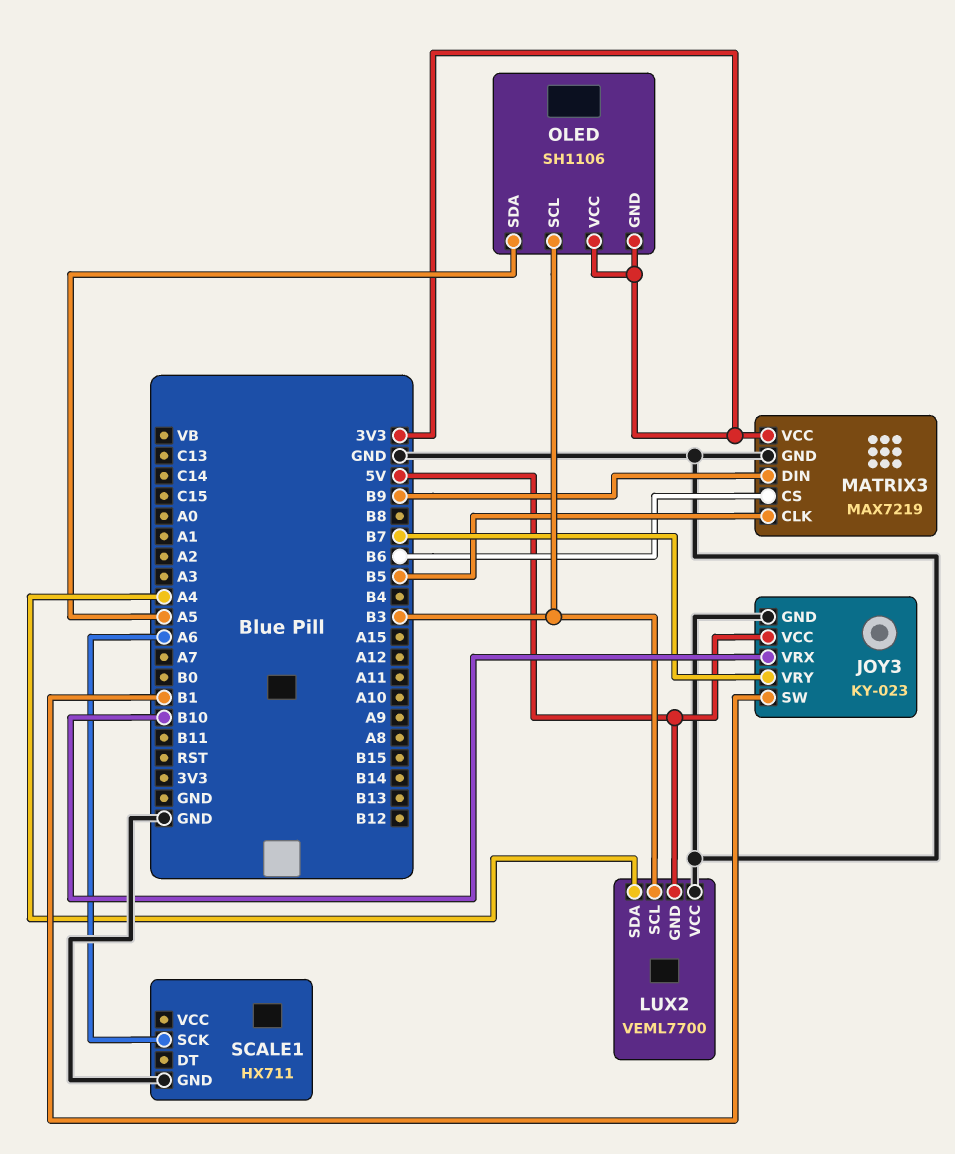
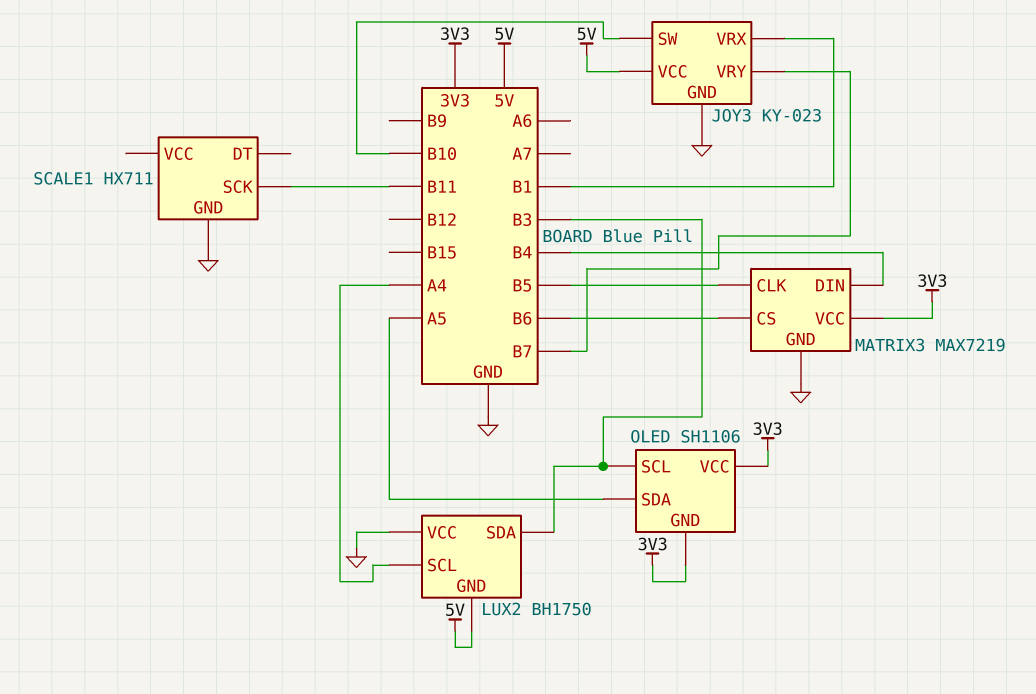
JOY3 pin SW: B1 -> B10
JOY3 pin VRX: B10 -> B1
LUX2: VEML7700 -> BH1750
LUX2 pin SCL: B3 -> A4
LUX2 pin SDA: A4 -> B3
MATRIX3 pin DIN: B9 -> B4
SCALE1 pin SCK: A6 -> B11

